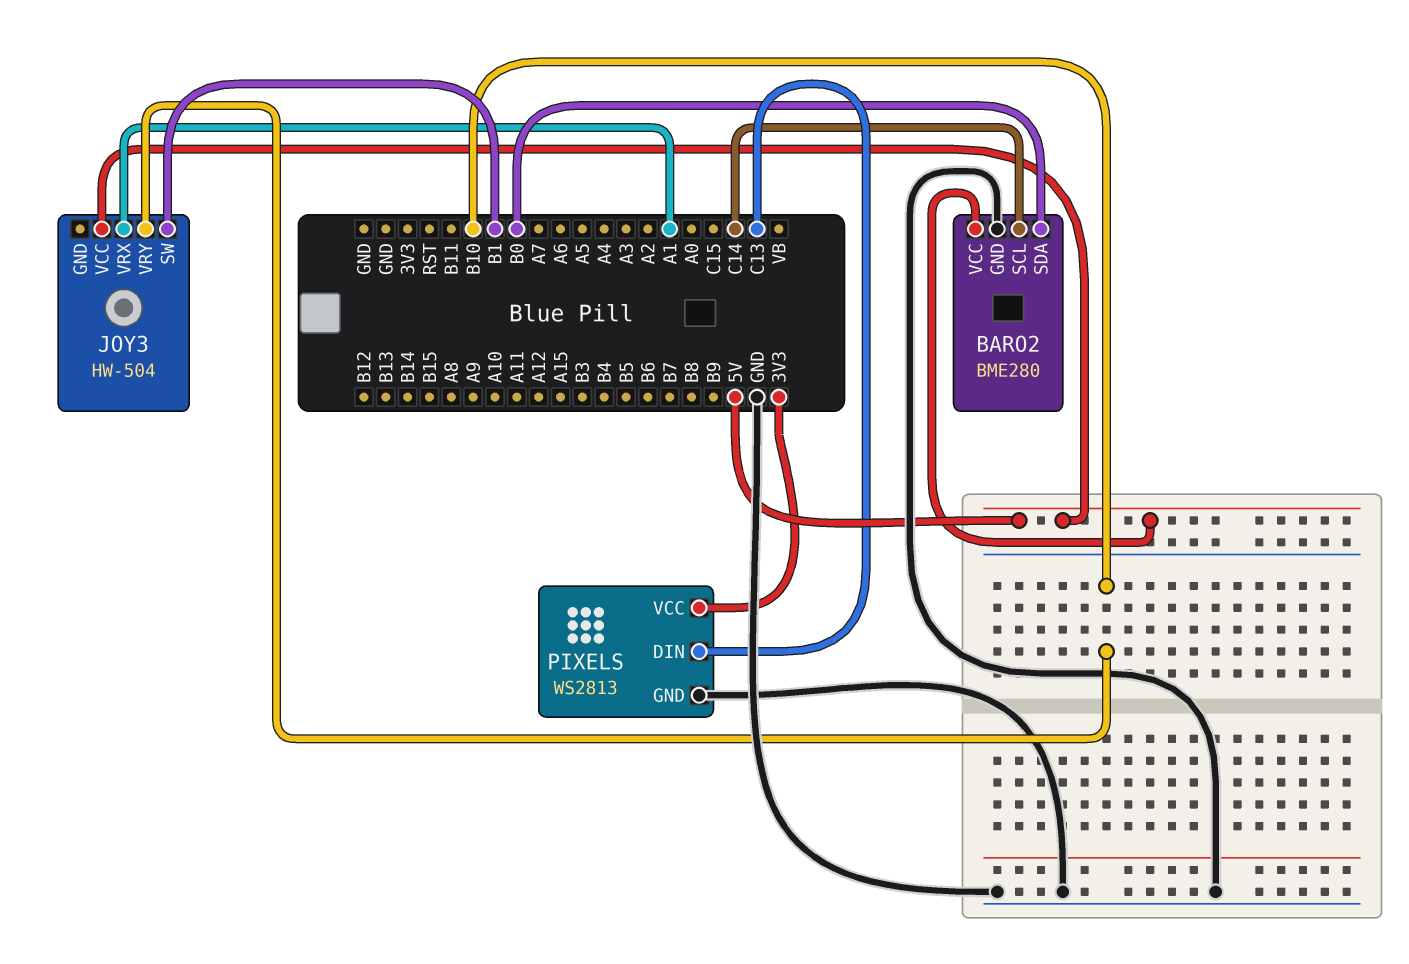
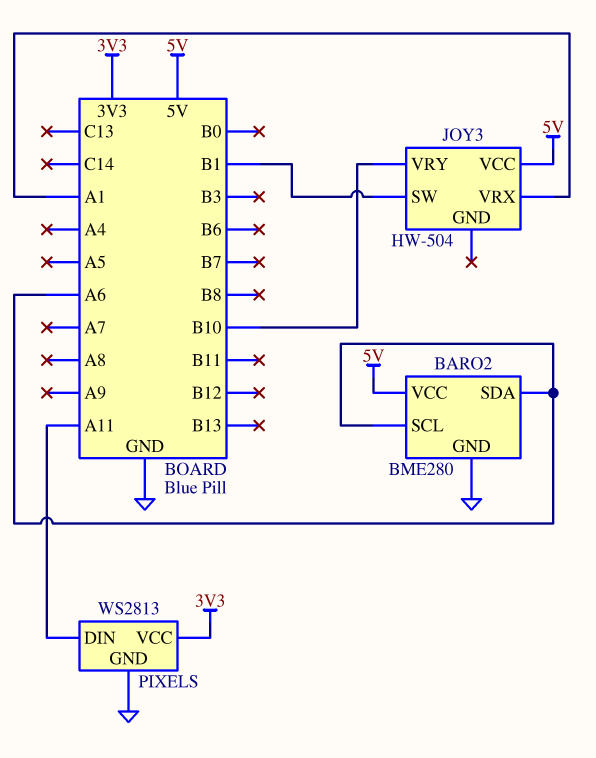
BARO2 pin SCL: C14 -> A6
BARO2 pin SDA: B0 -> A6
PIXELS pin DIN: C13 -> A11

